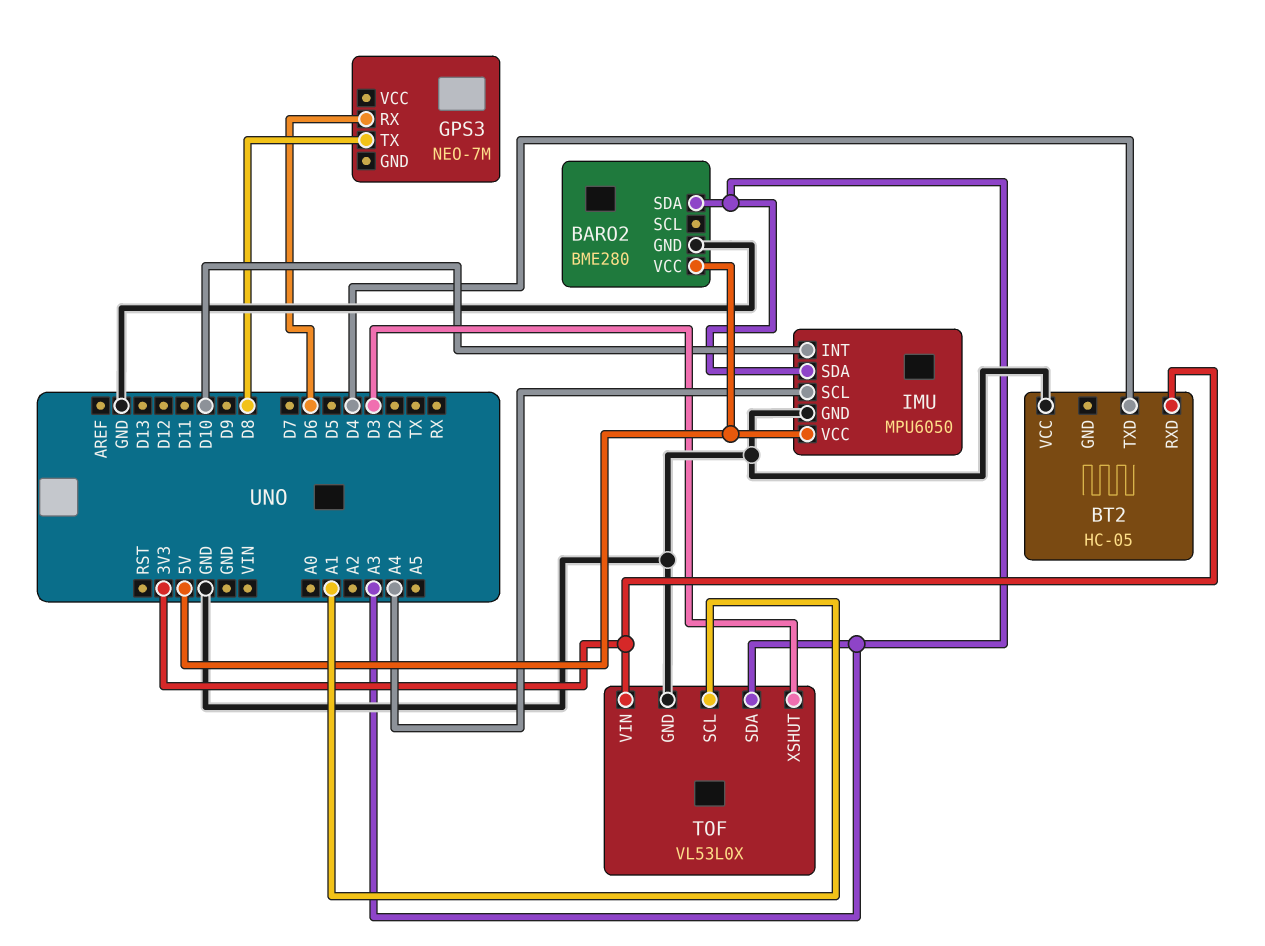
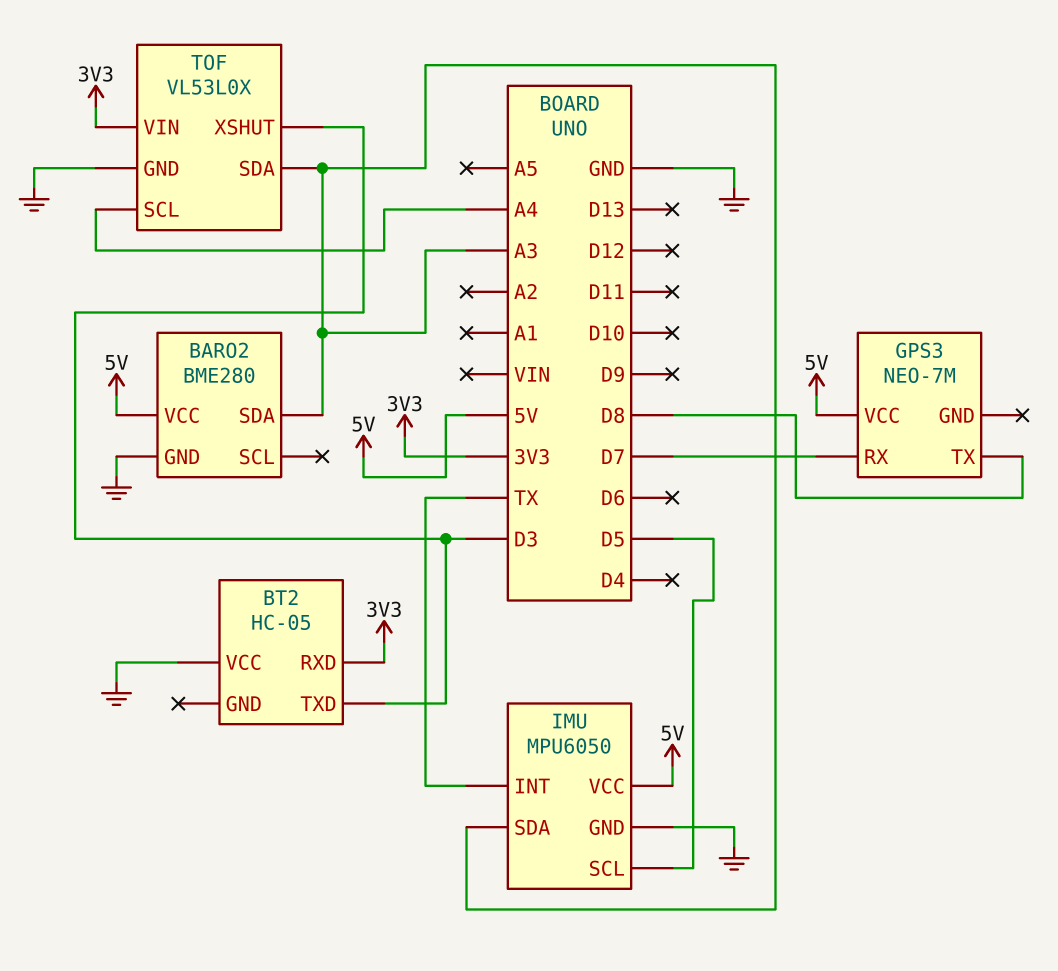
BT2 pin TXD: D4 -> D3
GPS3 pin RX: D6 -> D7
GPS3 pin VCC: none -> 5V
IMU pin INT: D10 -> TX
IMU pin SCL: A4 -> D5
TOF pin SCL: A1 -> A4

